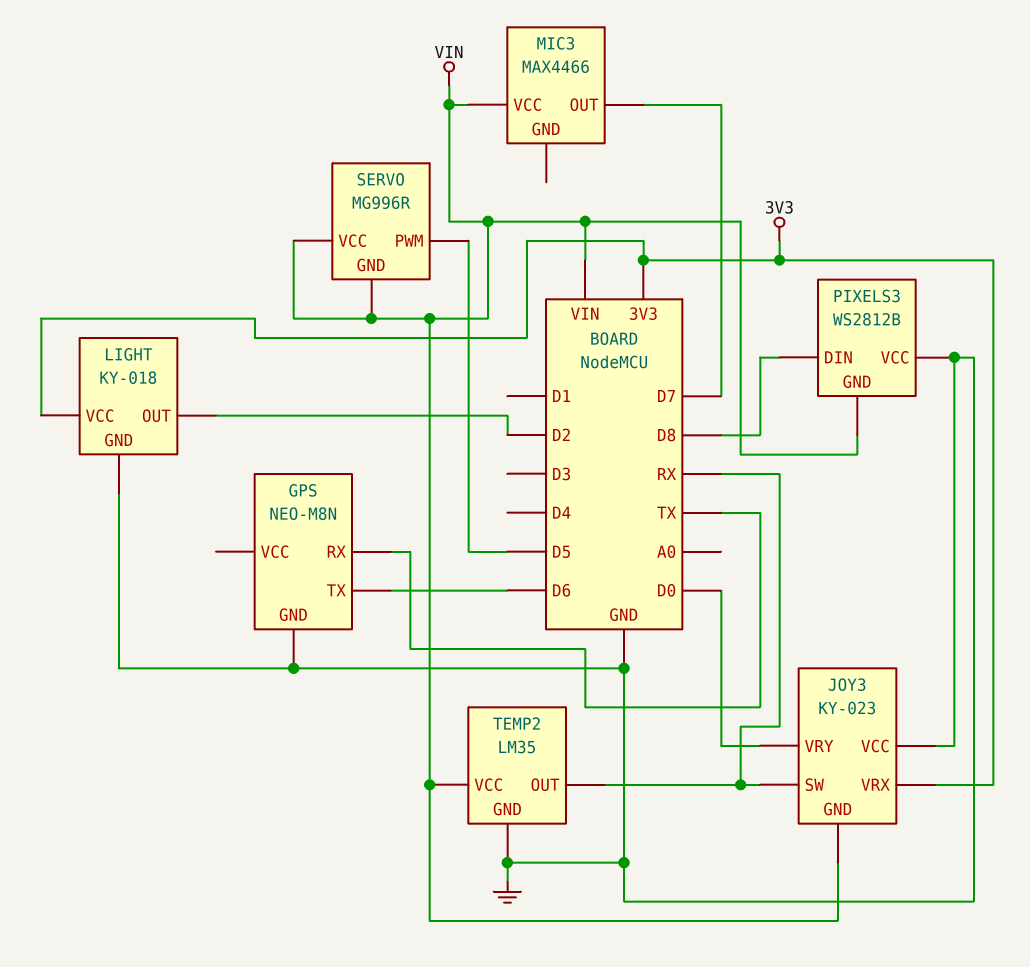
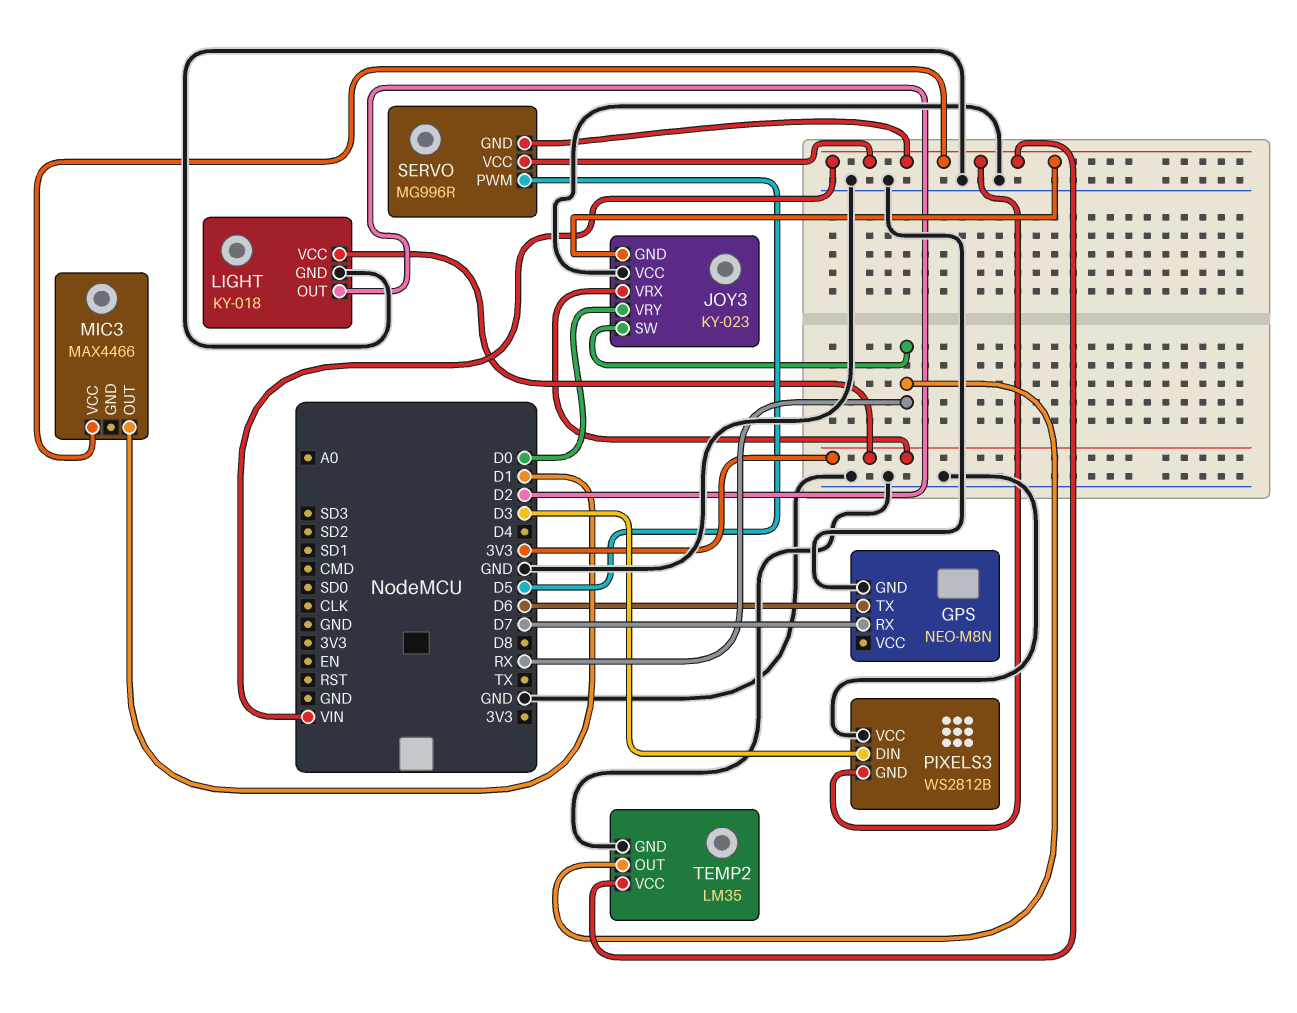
GPS pin RX: TX -> D7
MIC3 pin OUT: D7 -> D1
PIXELS3 pin DIN: D8 -> D3

